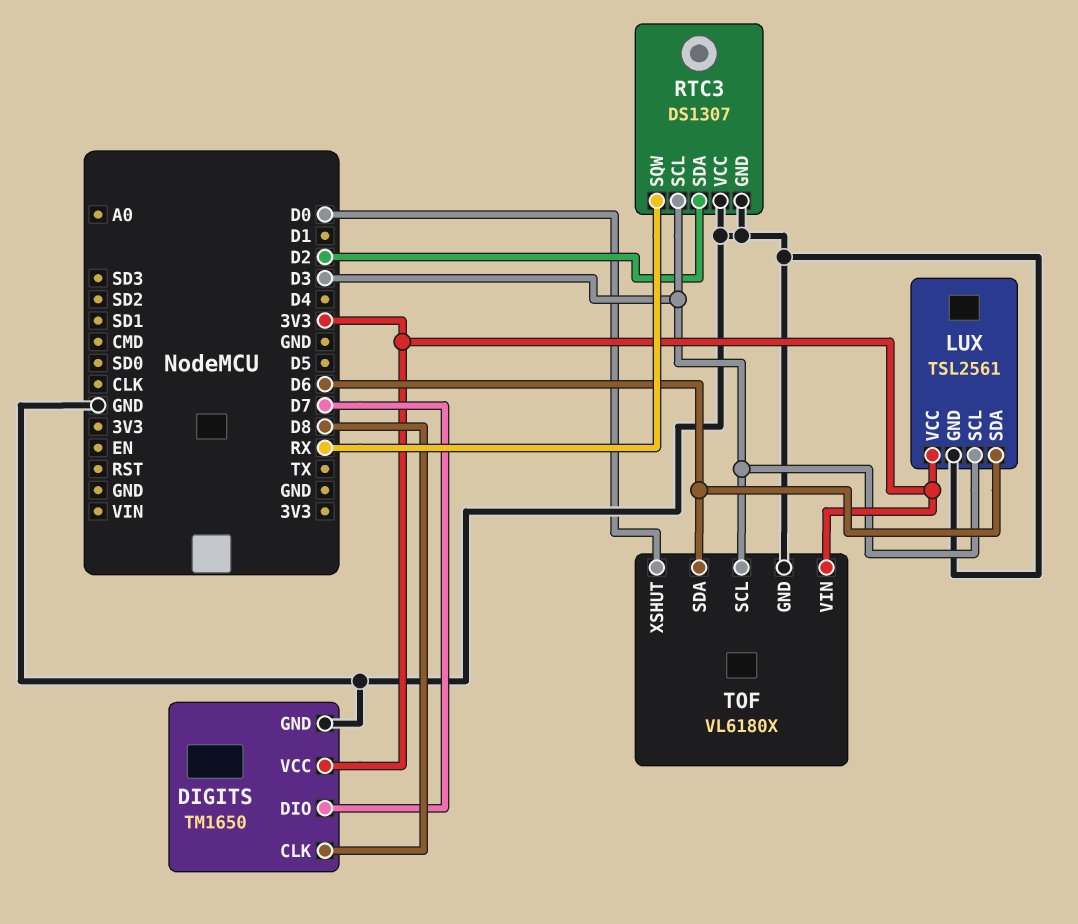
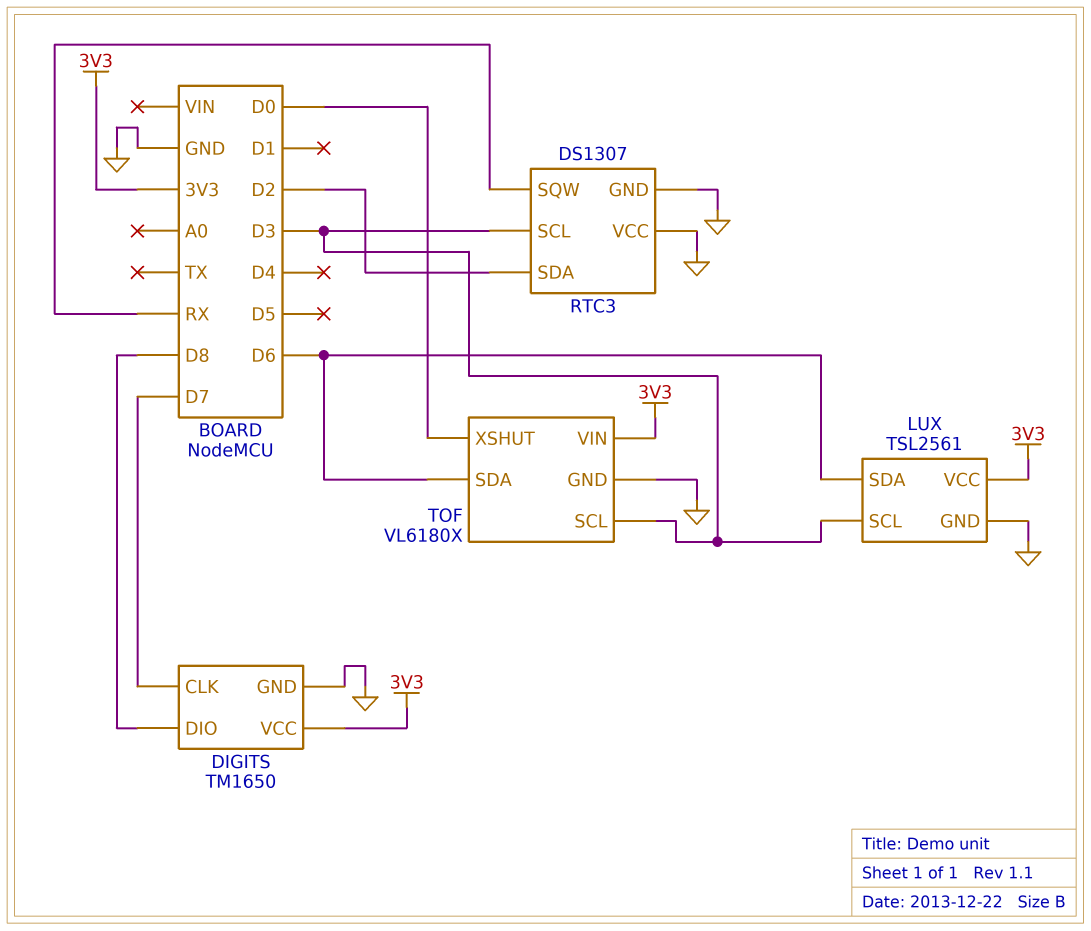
DIGITS pin CLK: D8 -> D7
DIGITS pin DIO: D7 -> D8

